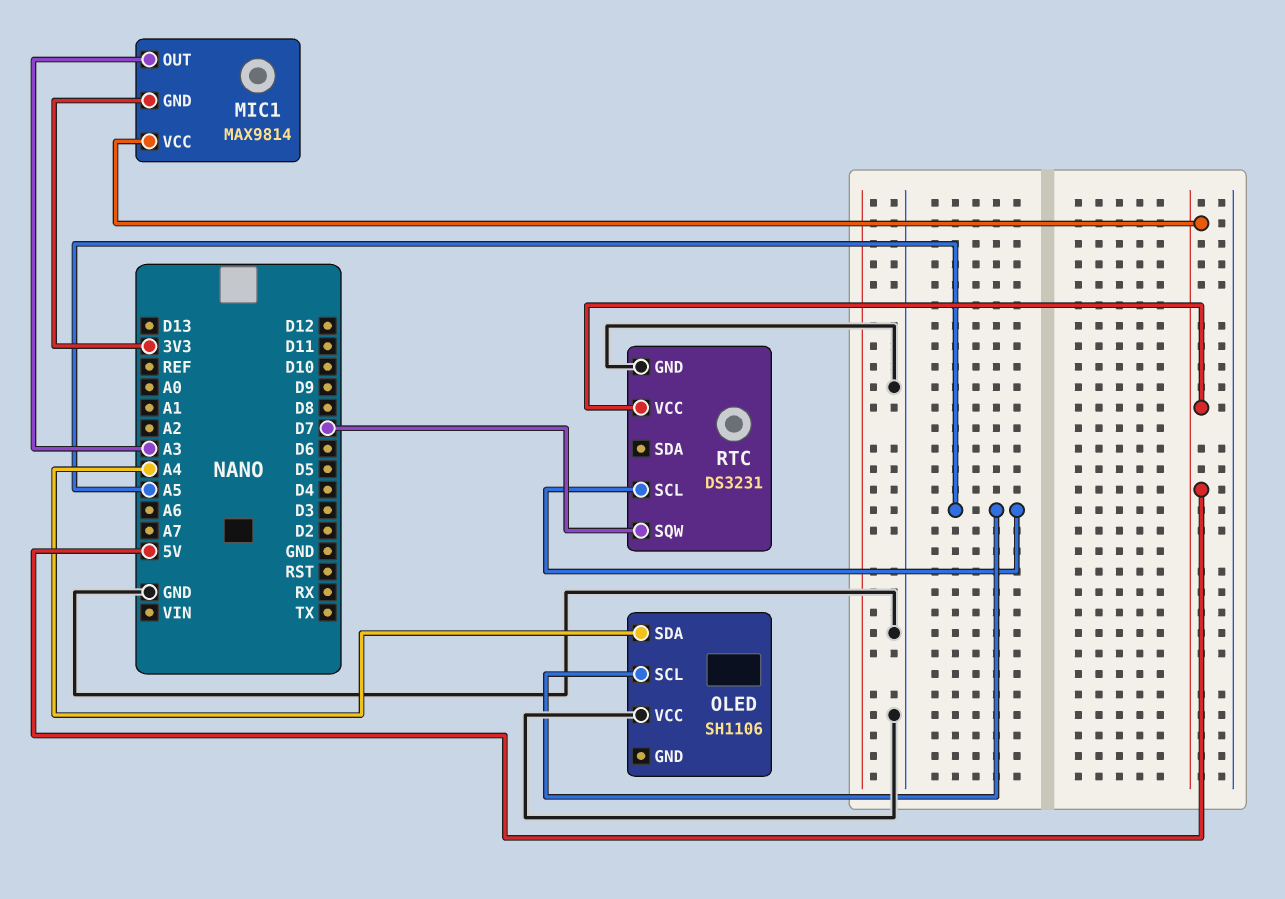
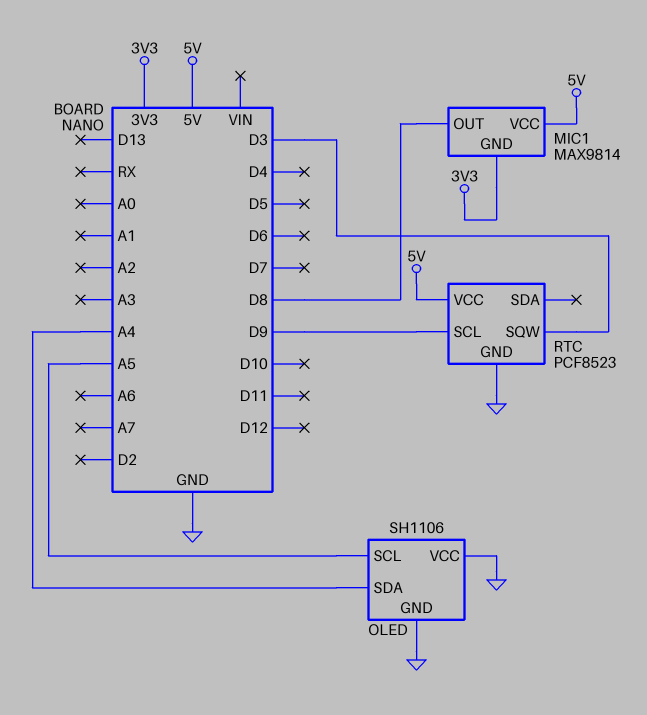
MIC1 pin OUT: A3 -> D8
OLED pin GND: none -> GND
RTC: DS3231 -> PCF8523
RTC pin SCL: A5 -> D9
RTC pin SQW: D7 -> D3

